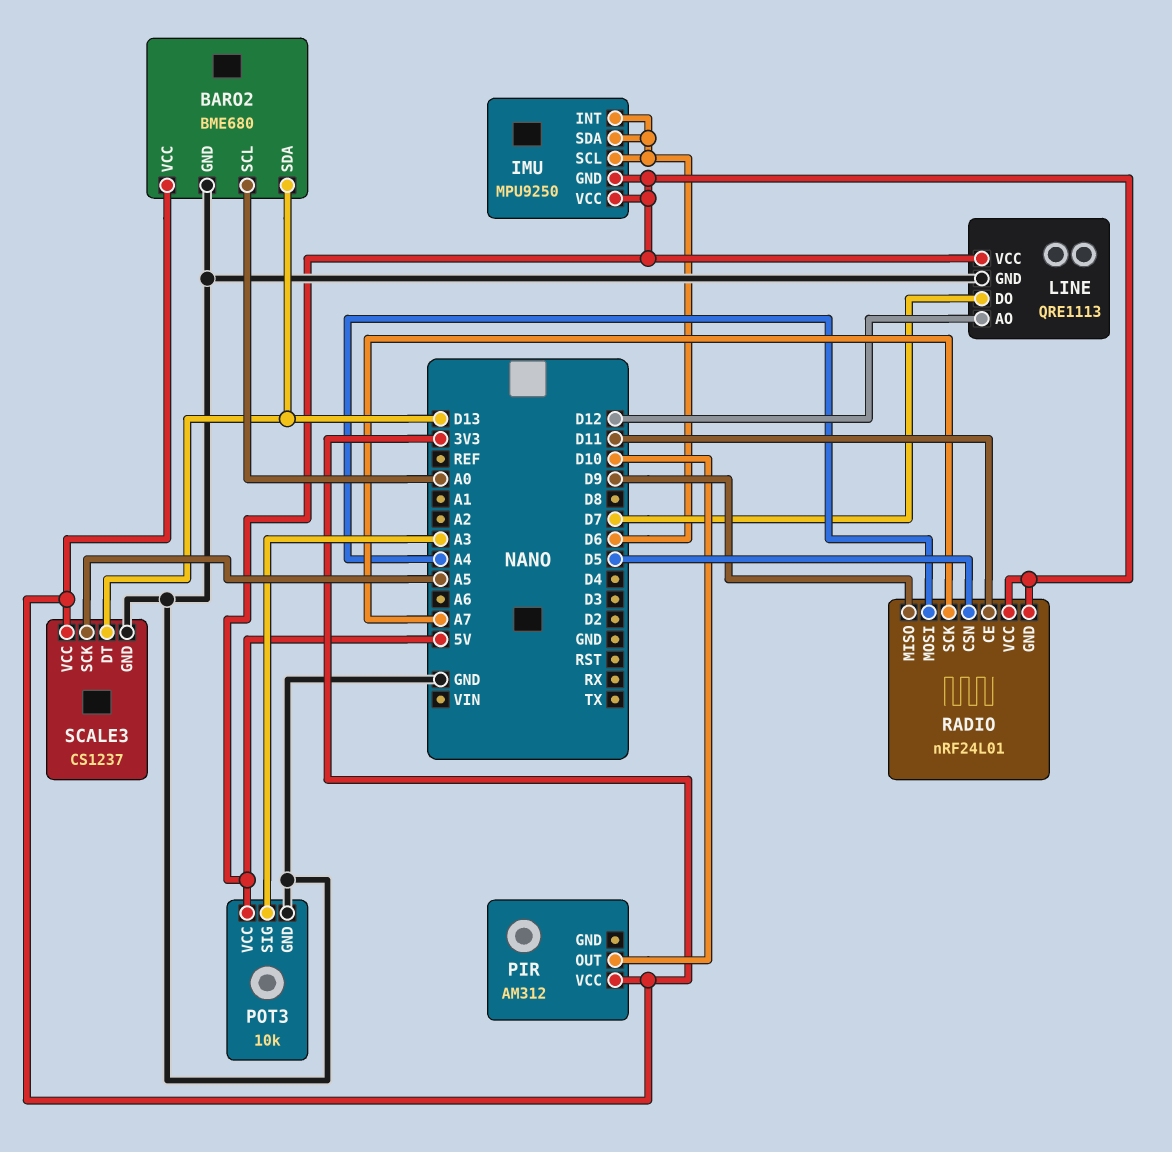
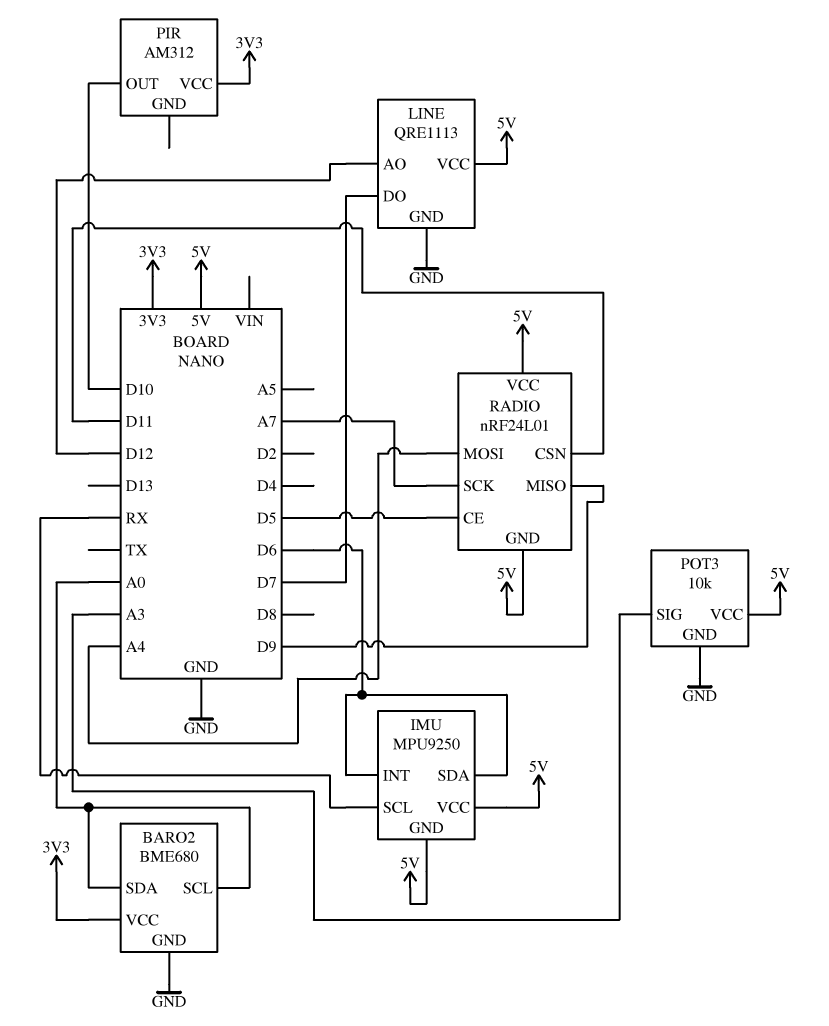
BARO2 pin SDA: D13 -> A0
IMU pin SCL: D6 -> RX
RADIO pin CE: D11 -> D5
RADIO pin CSN: D5 -> D11
SCALE3: CS1237 -> none
SCALE3 pin DT: D13 -> none
SCALE3 pin GND: GND -> none
SCALE3 pin SCK: A5 -> none
SCALE3 pin VCC: 3V3 -> none

